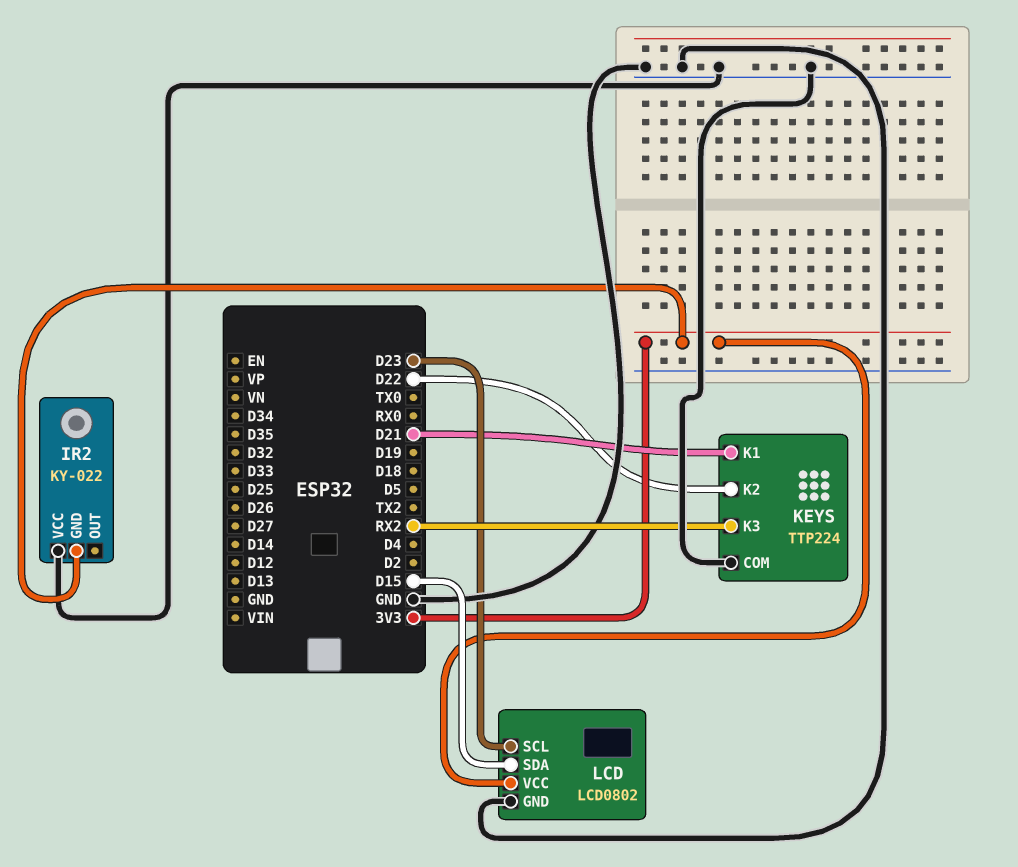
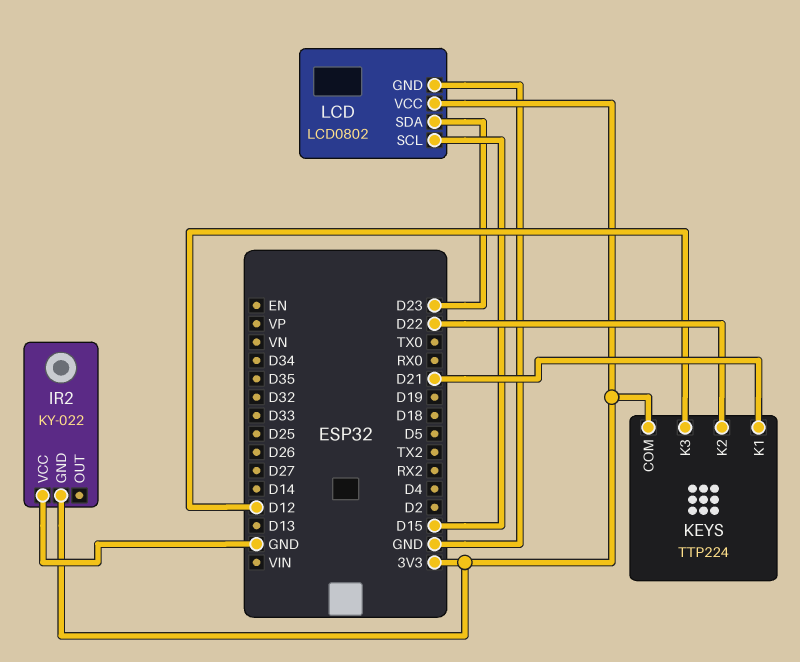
KEYS pin COM: GND -> 3V3
KEYS pin K3: RX2 -> D12
LCD pin SCL: D23 -> D15
LCD pin SDA: D15 -> D23

